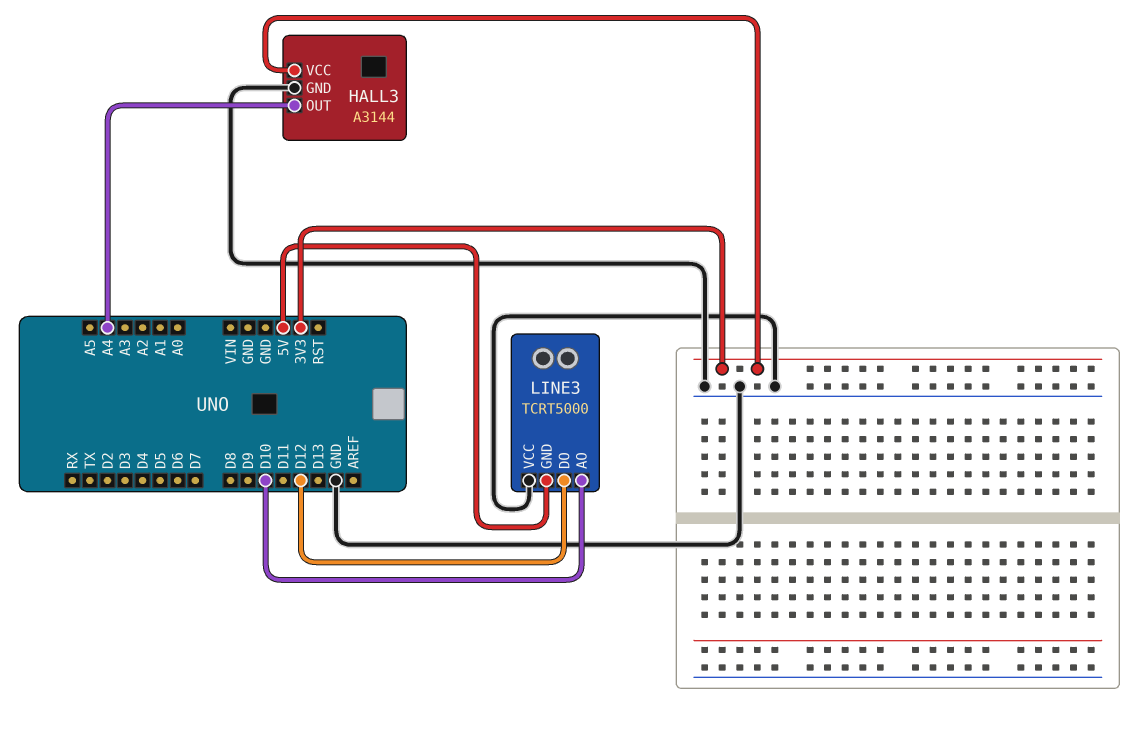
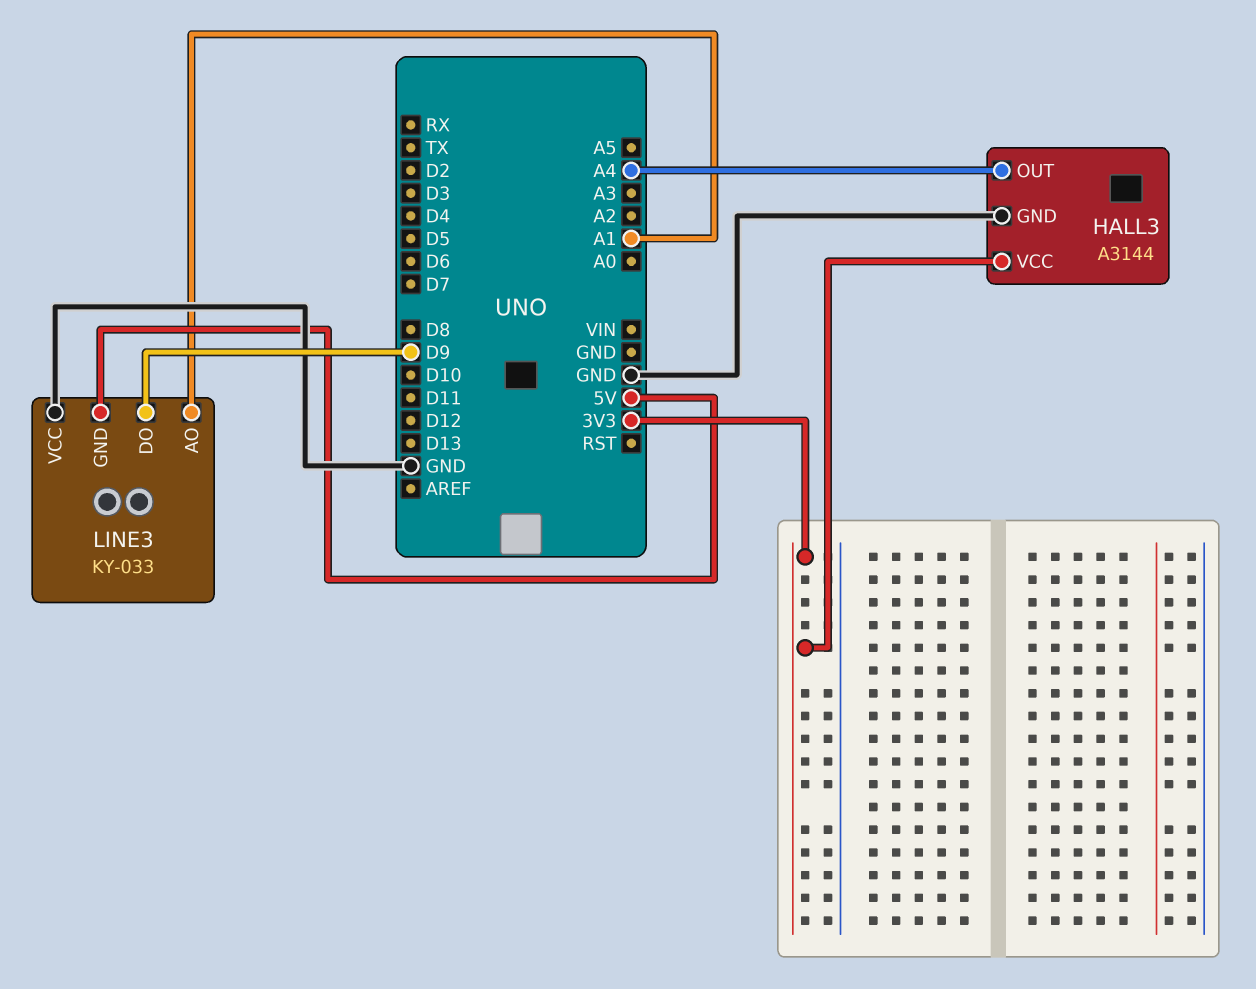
LINE3: TCRT5000 -> KY-033
LINE3 pin AO: D10 -> A1
LINE3 pin DO: D12 -> D9

